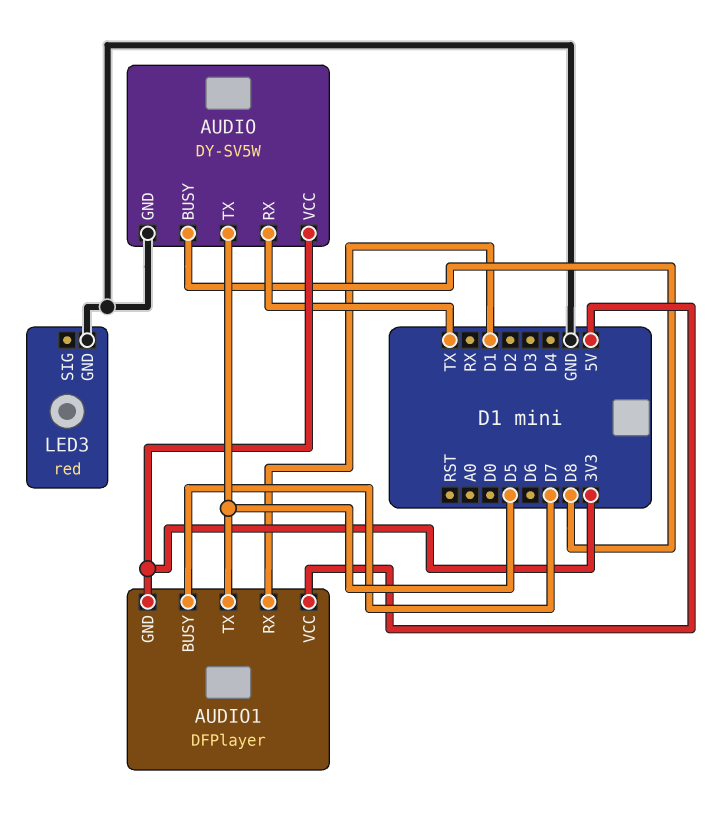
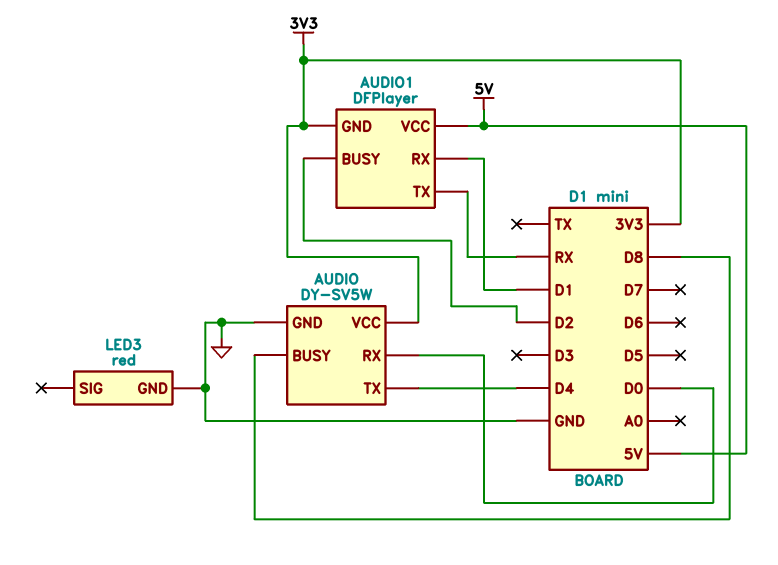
AUDIO pin RX: TX -> D0
AUDIO pin TX: D5 -> D4
AUDIO1 pin BUSY: D7 -> D2
AUDIO1 pin TX: D5 -> RX

